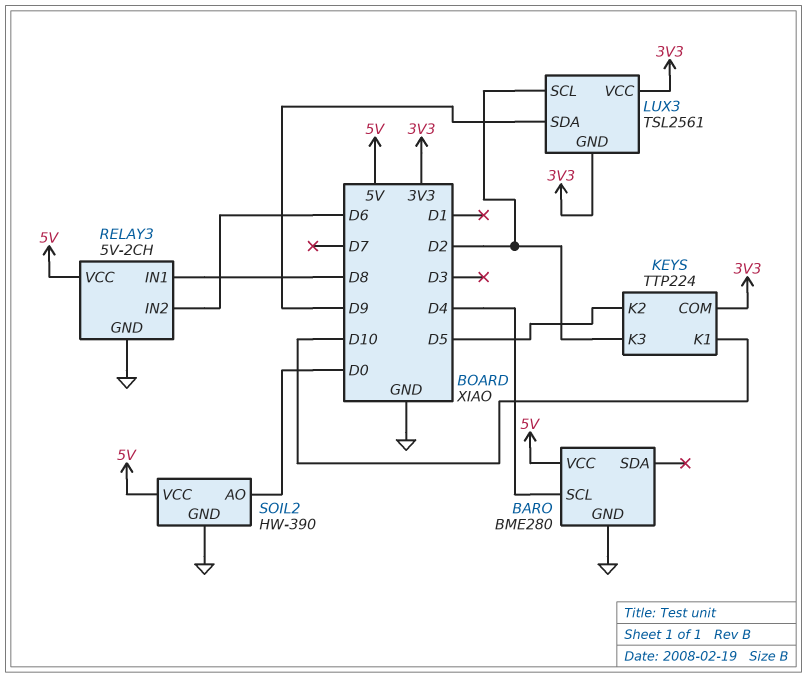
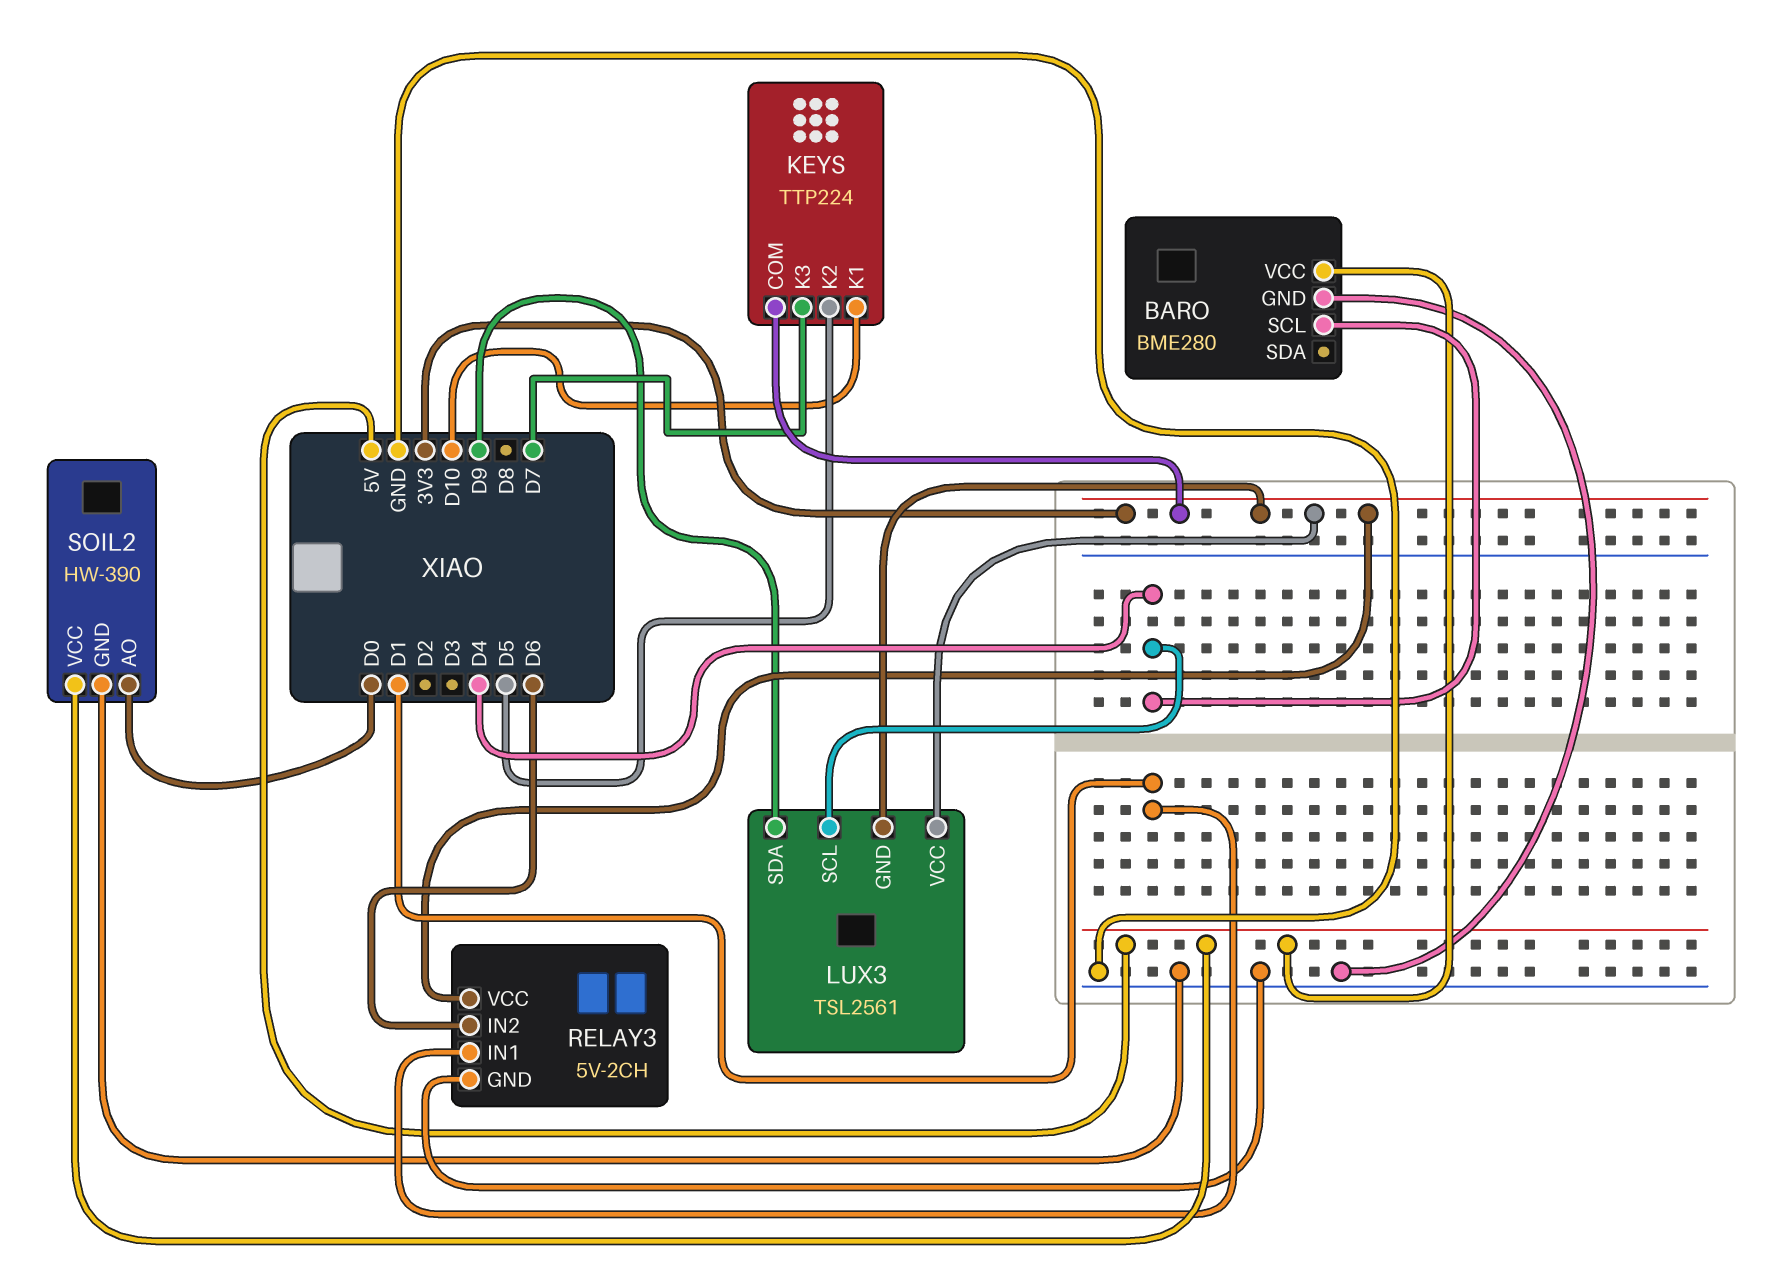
KEYS pin K3: D2 -> D7
LUX3 pin SCL: D2 -> D4
RELAY3 pin IN1: D8 -> D1
RELAY3 pin VCC: 5V -> 3V3

